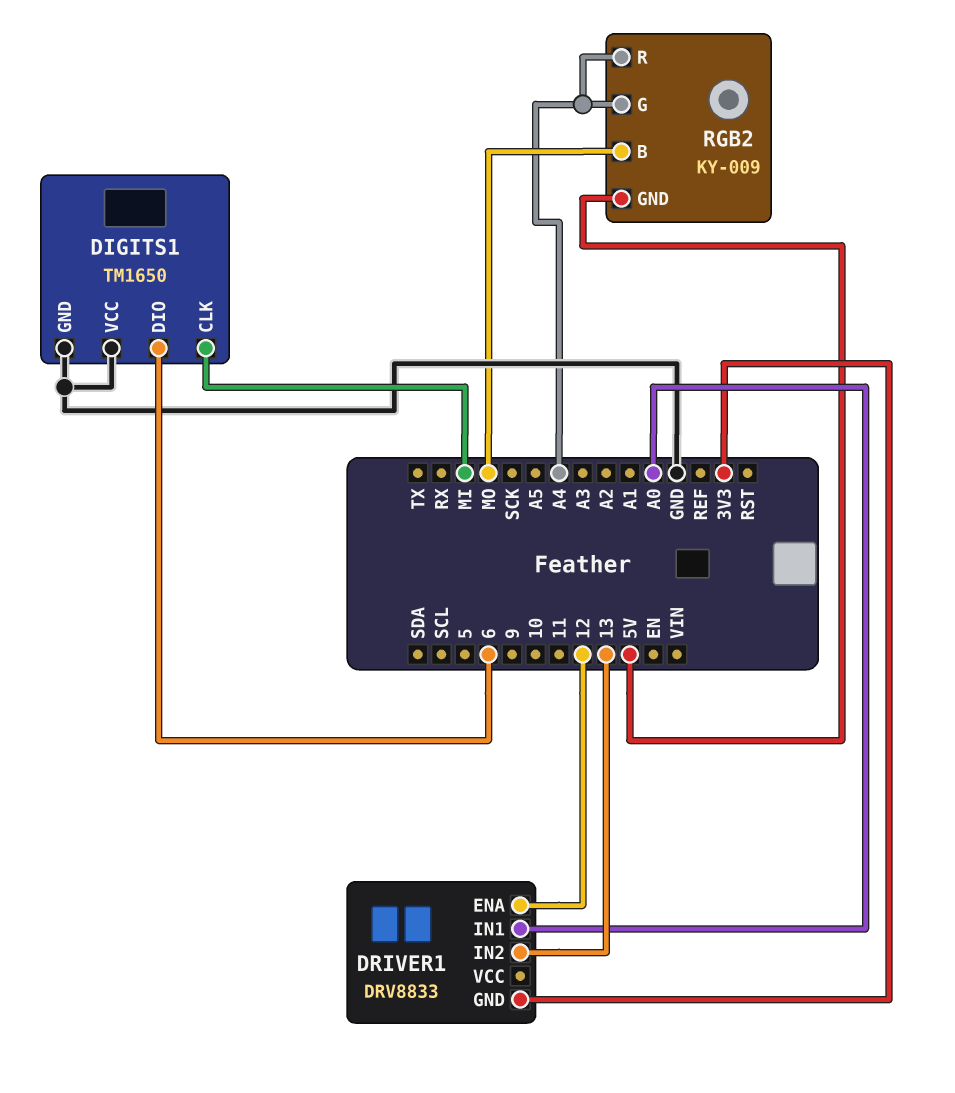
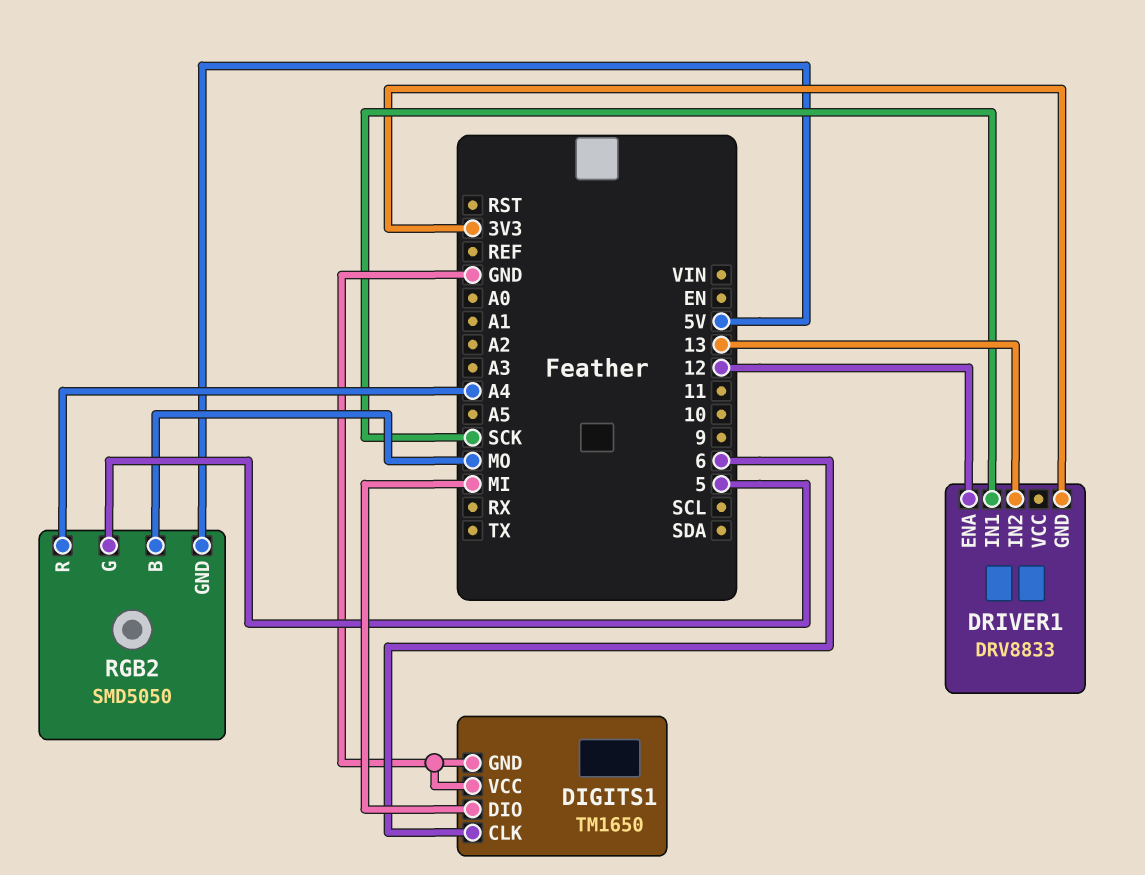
DIGITS1 pin CLK: MI -> 6
DIGITS1 pin DIO: 6 -> MI
DRIVER1 pin IN1: A0 -> SCK
RGB2: KY-009 -> SMD5050
RGB2 pin G: A4 -> 5

